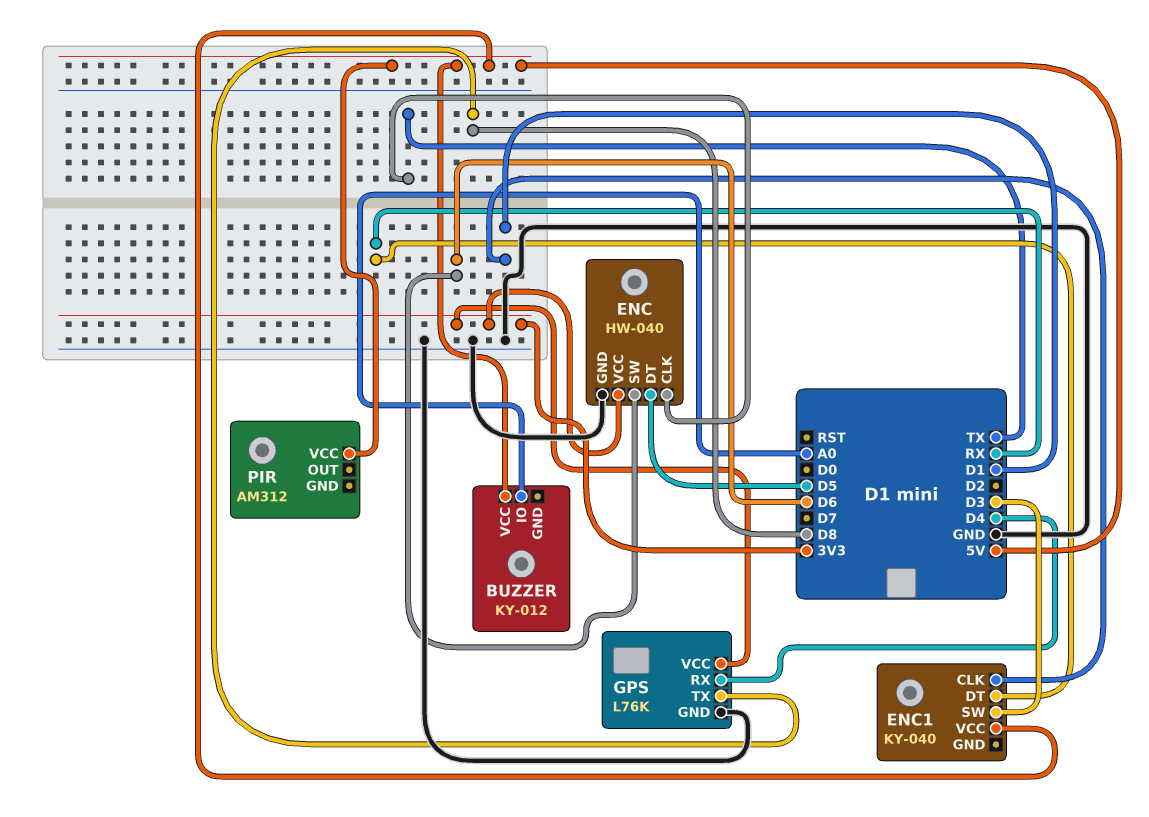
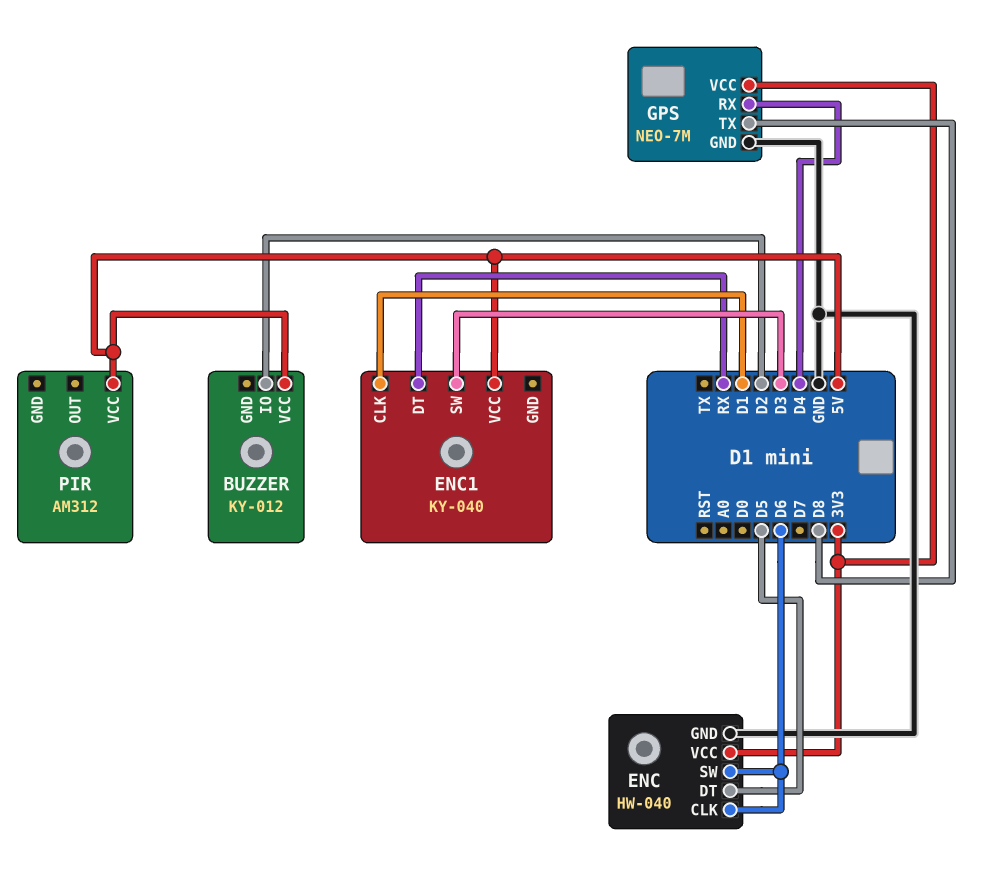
BUZZER pin IO: A0 -> D2
ENC pin CLK: TX -> D6
GPS: L76K -> NEO-7M

